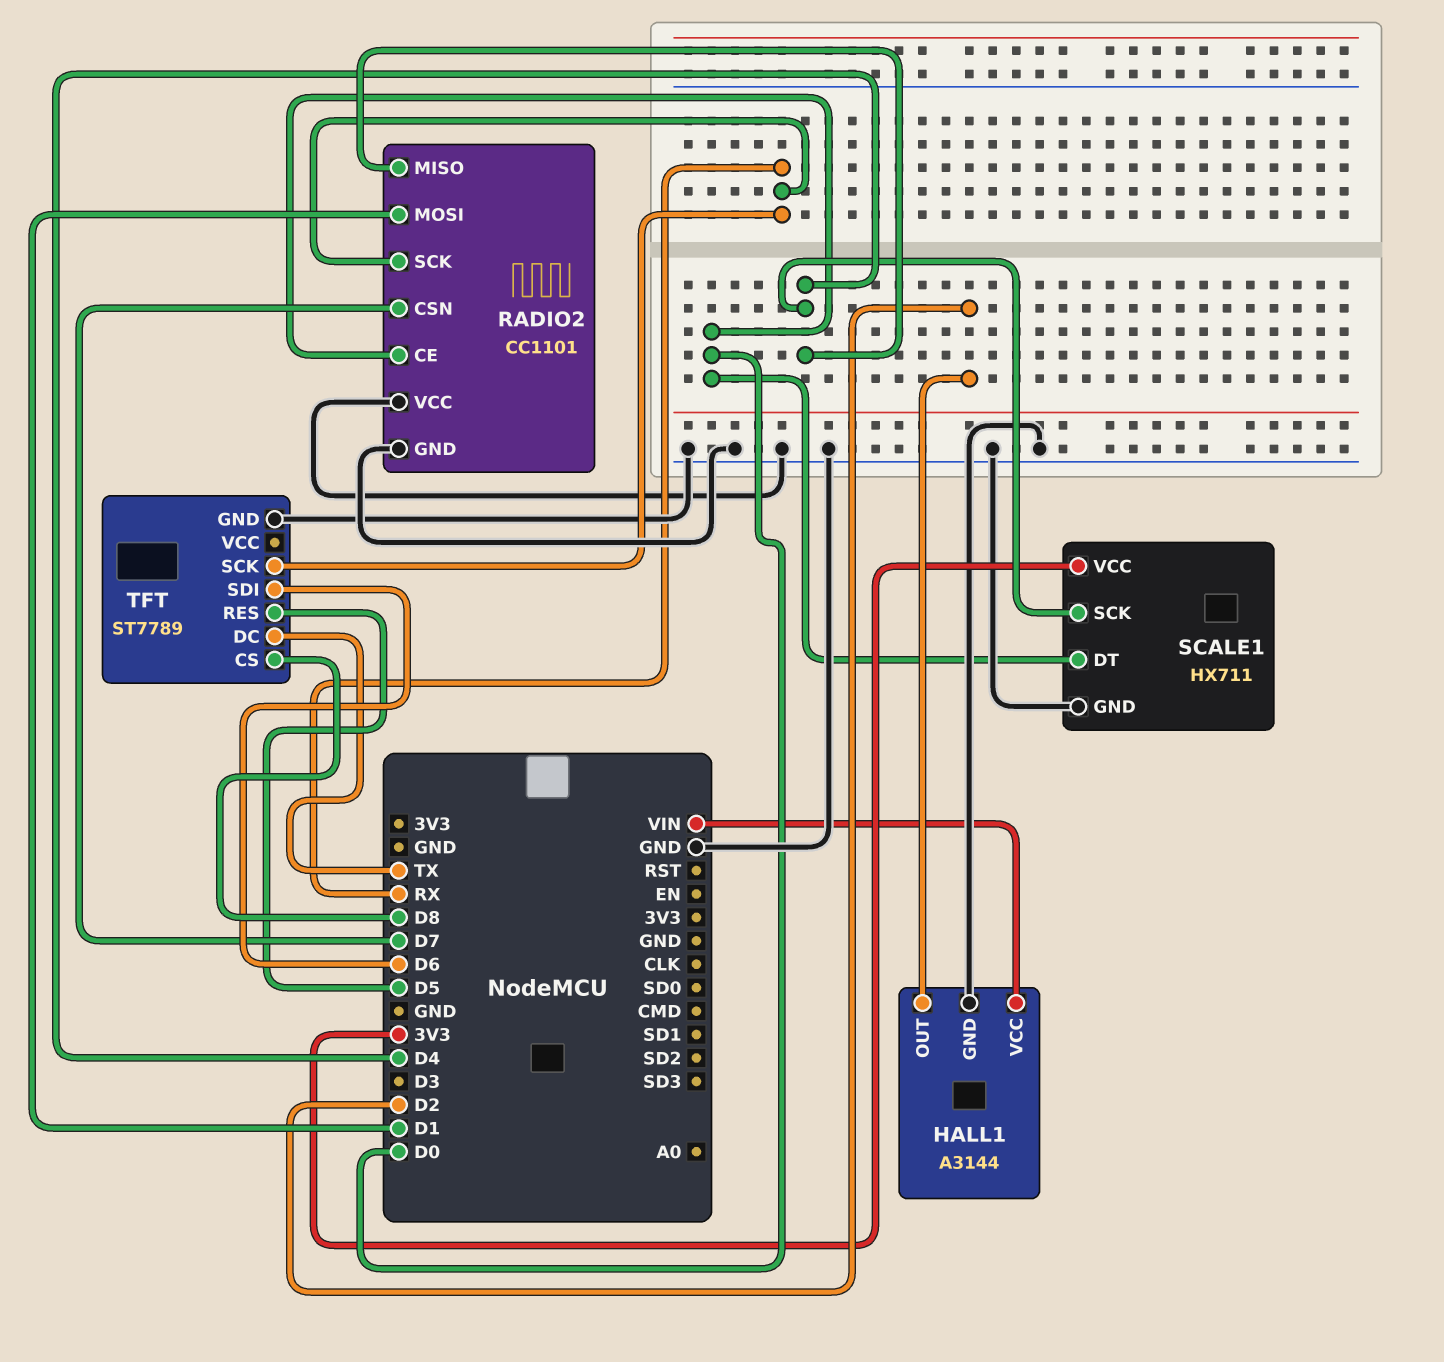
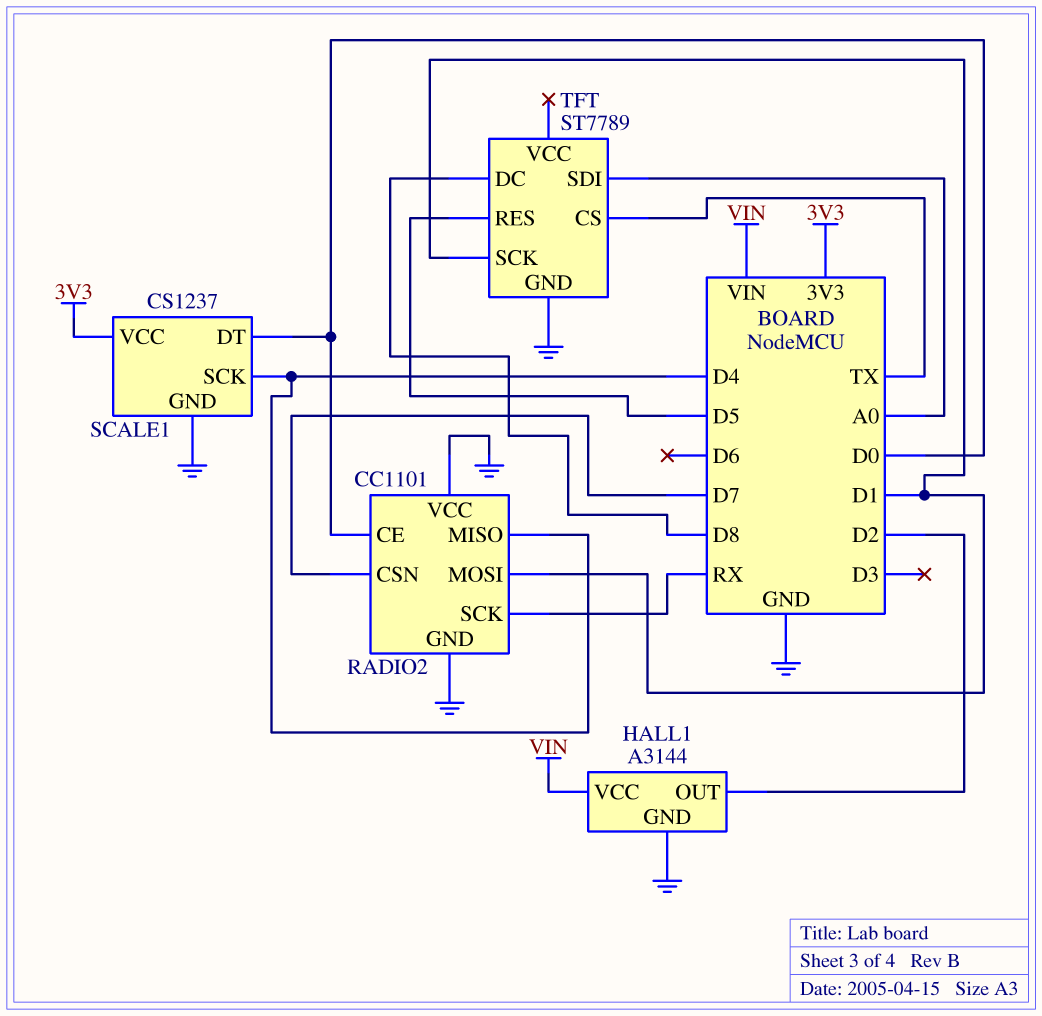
SCALE1: HX711 -> CS1237
TFT pin CS: D8 -> TX
TFT pin DC: TX -> D8
TFT pin SCK: RX -> D1
TFT pin SDI: D6 -> A0

